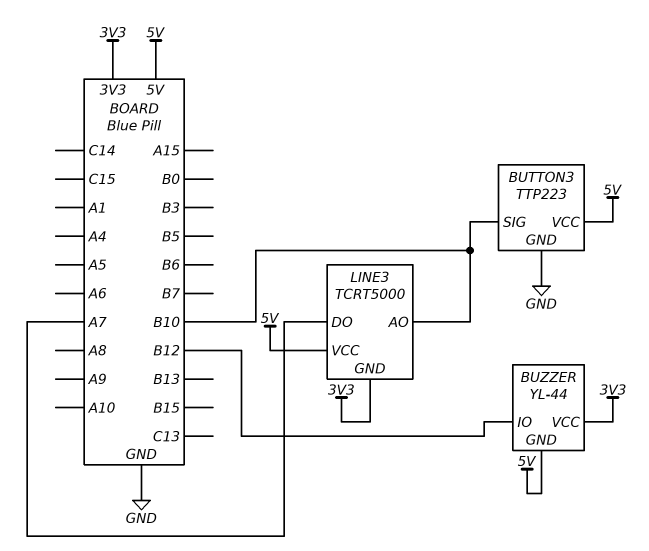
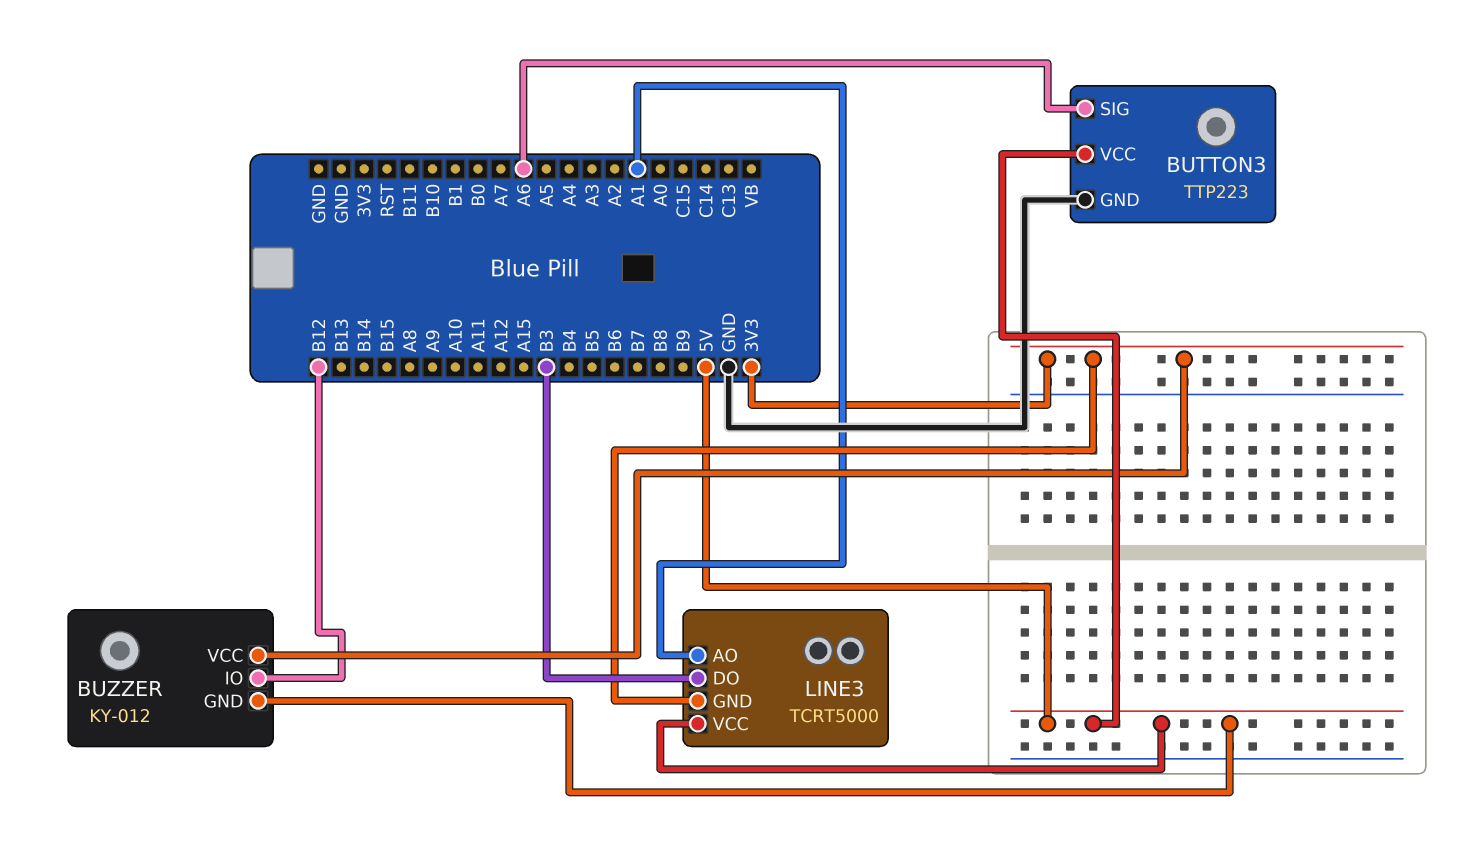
BUTTON3 pin SIG: B10 -> A6
BUZZER: YL-44 -> KY-012
LINE3 pin AO: B10 -> A1
LINE3 pin DO: A7 -> B3

